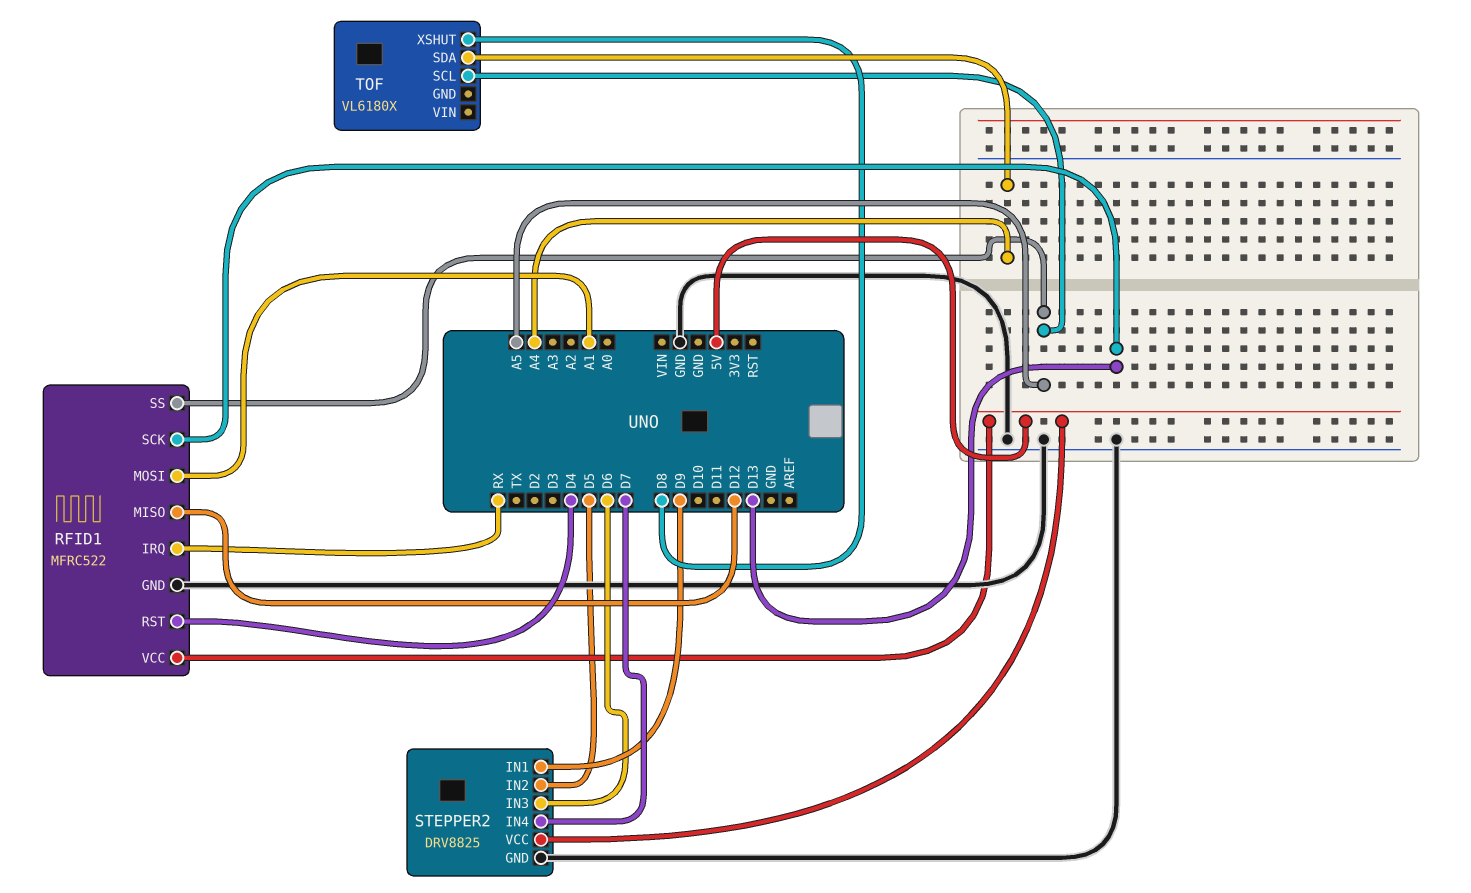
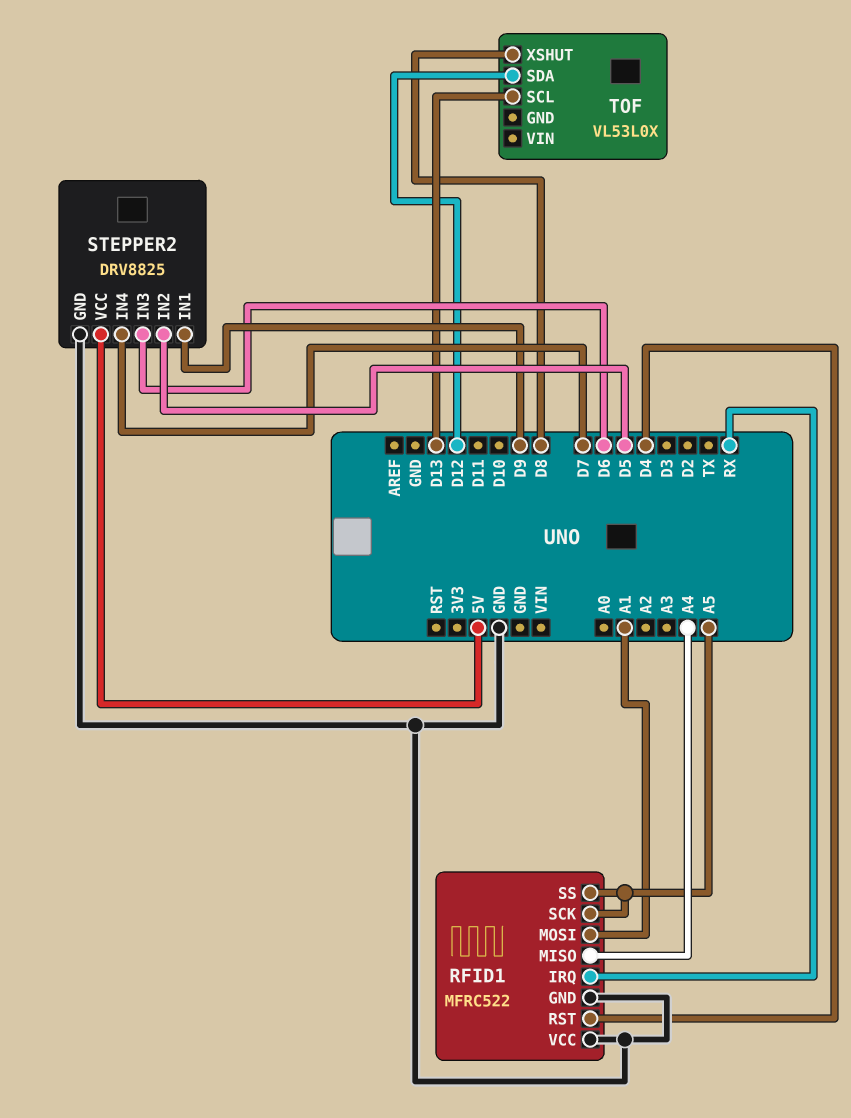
RFID1 pin MISO: D12 -> A4
RFID1 pin SCK: D13 -> A5
RFID1 pin VCC: 5V -> GND
TOF: VL6180X -> VL53L0X
TOF pin SCL: A5 -> D13
TOF pin SDA: A4 -> D12

